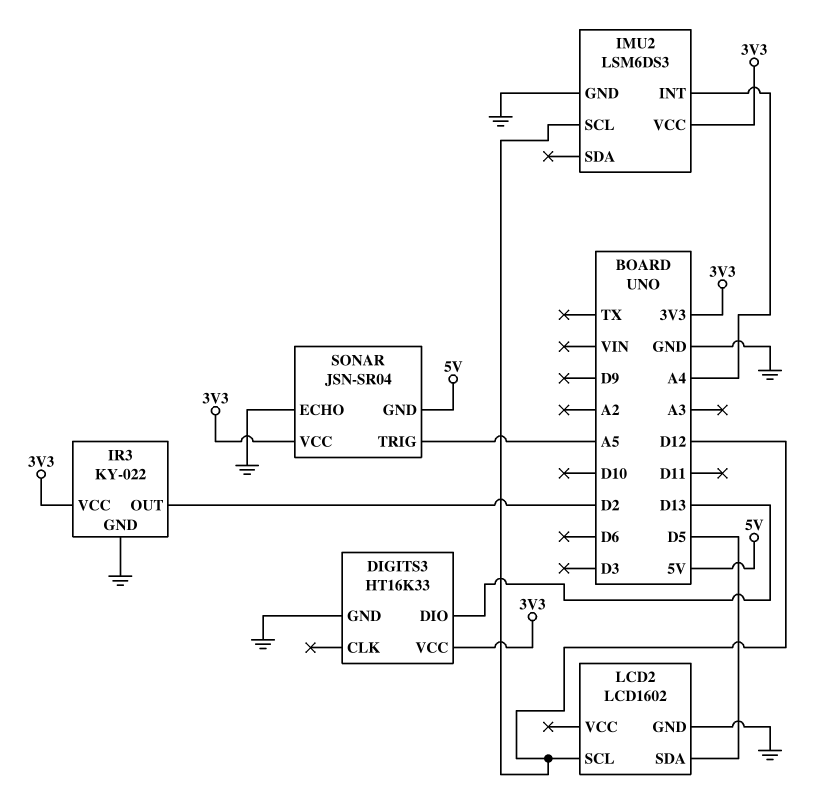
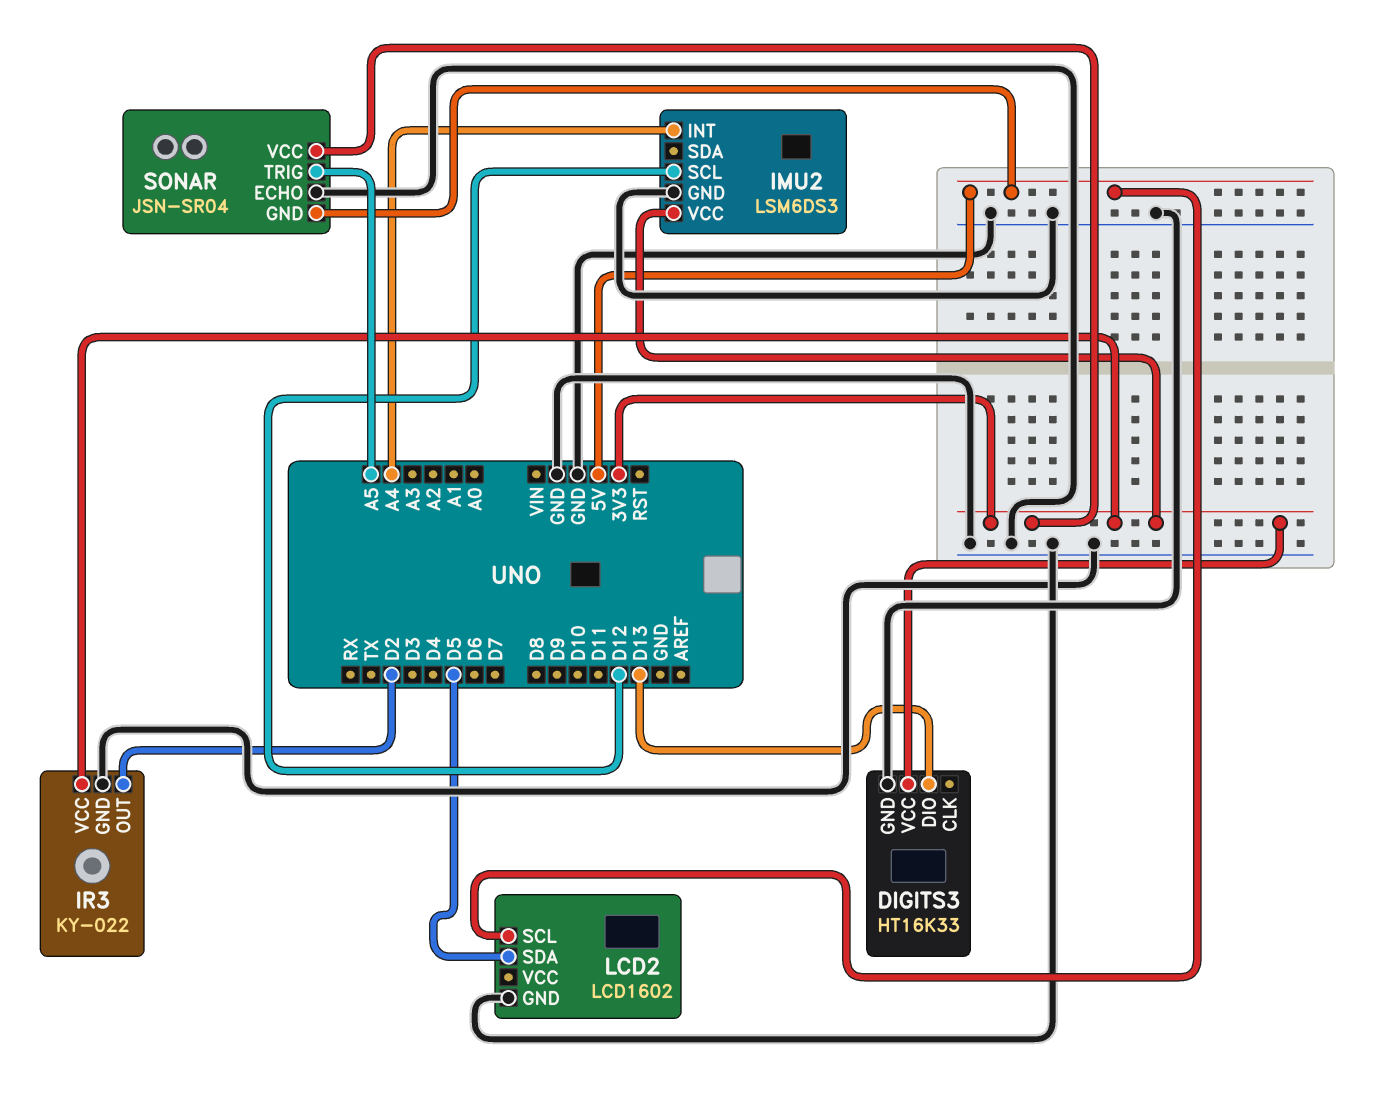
LCD2 pin SCL: D12 -> 5V

